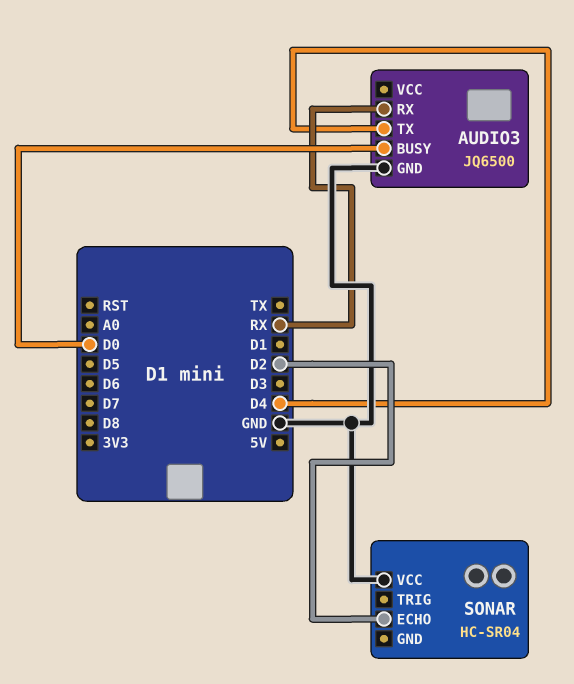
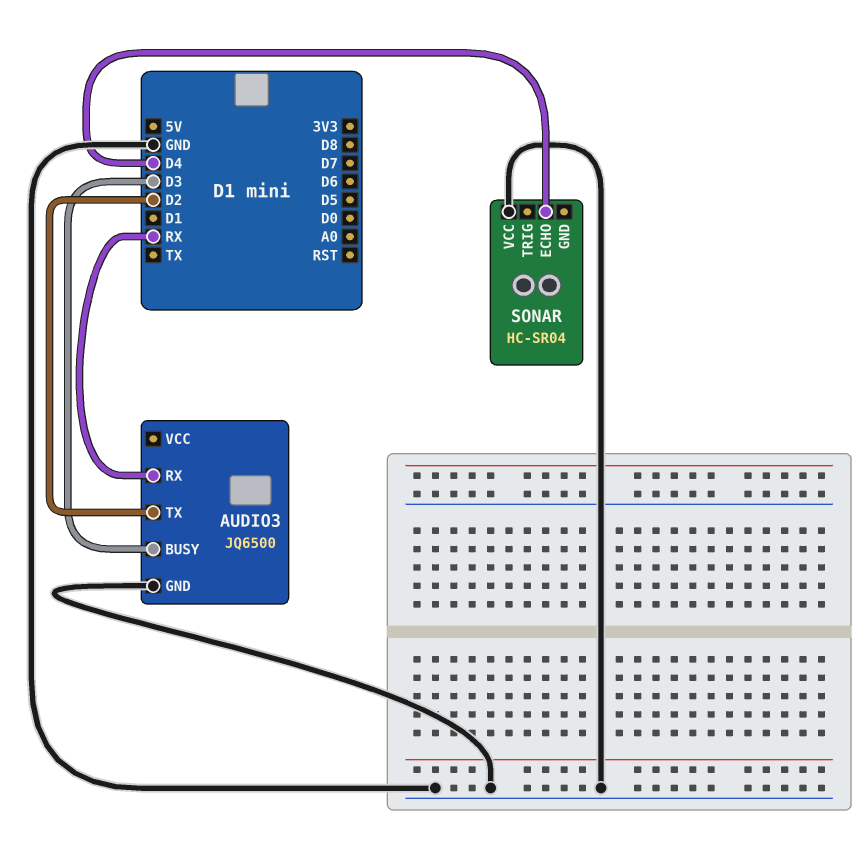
AUDIO3 pin BUSY: D0 -> D3
AUDIO3 pin TX: D4 -> D2
SONAR pin ECHO: D2 -> D4

